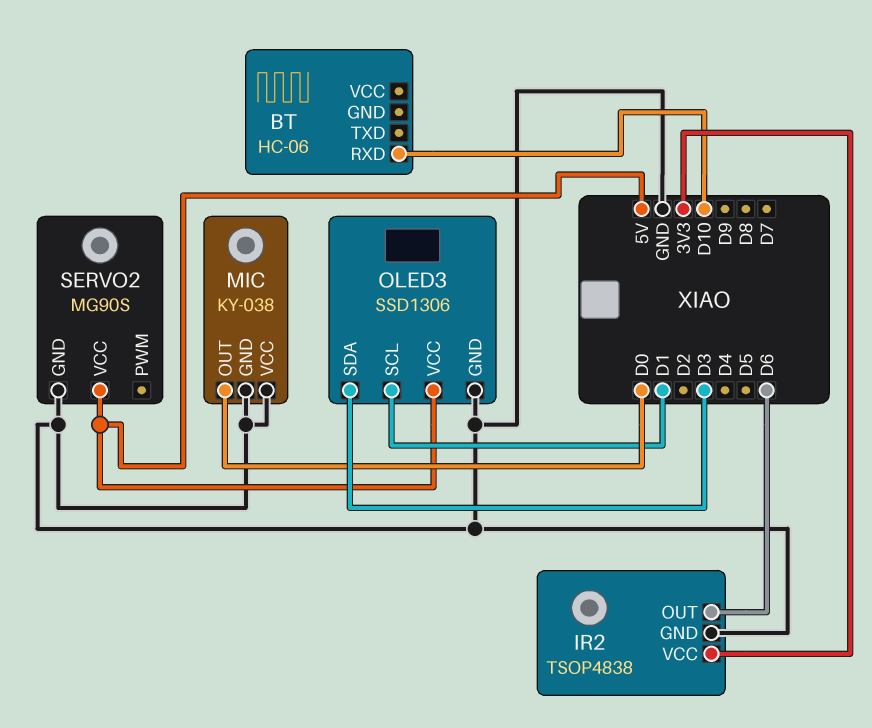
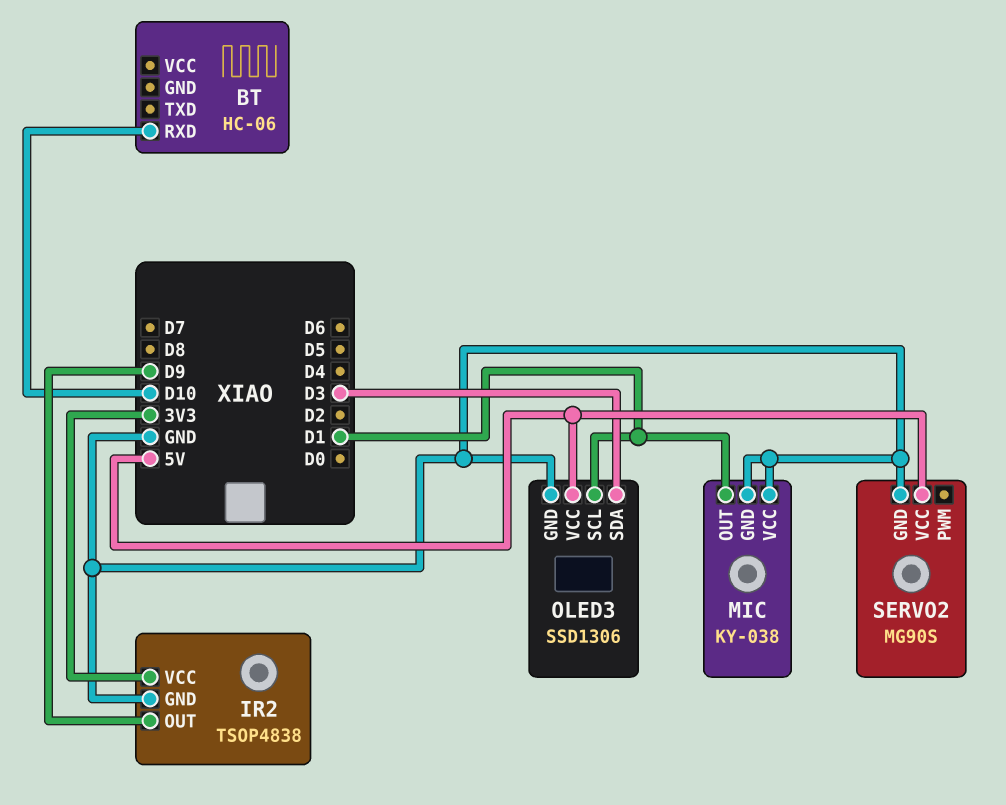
IR2 pin OUT: D6 -> D9
MIC pin OUT: D0 -> D1

